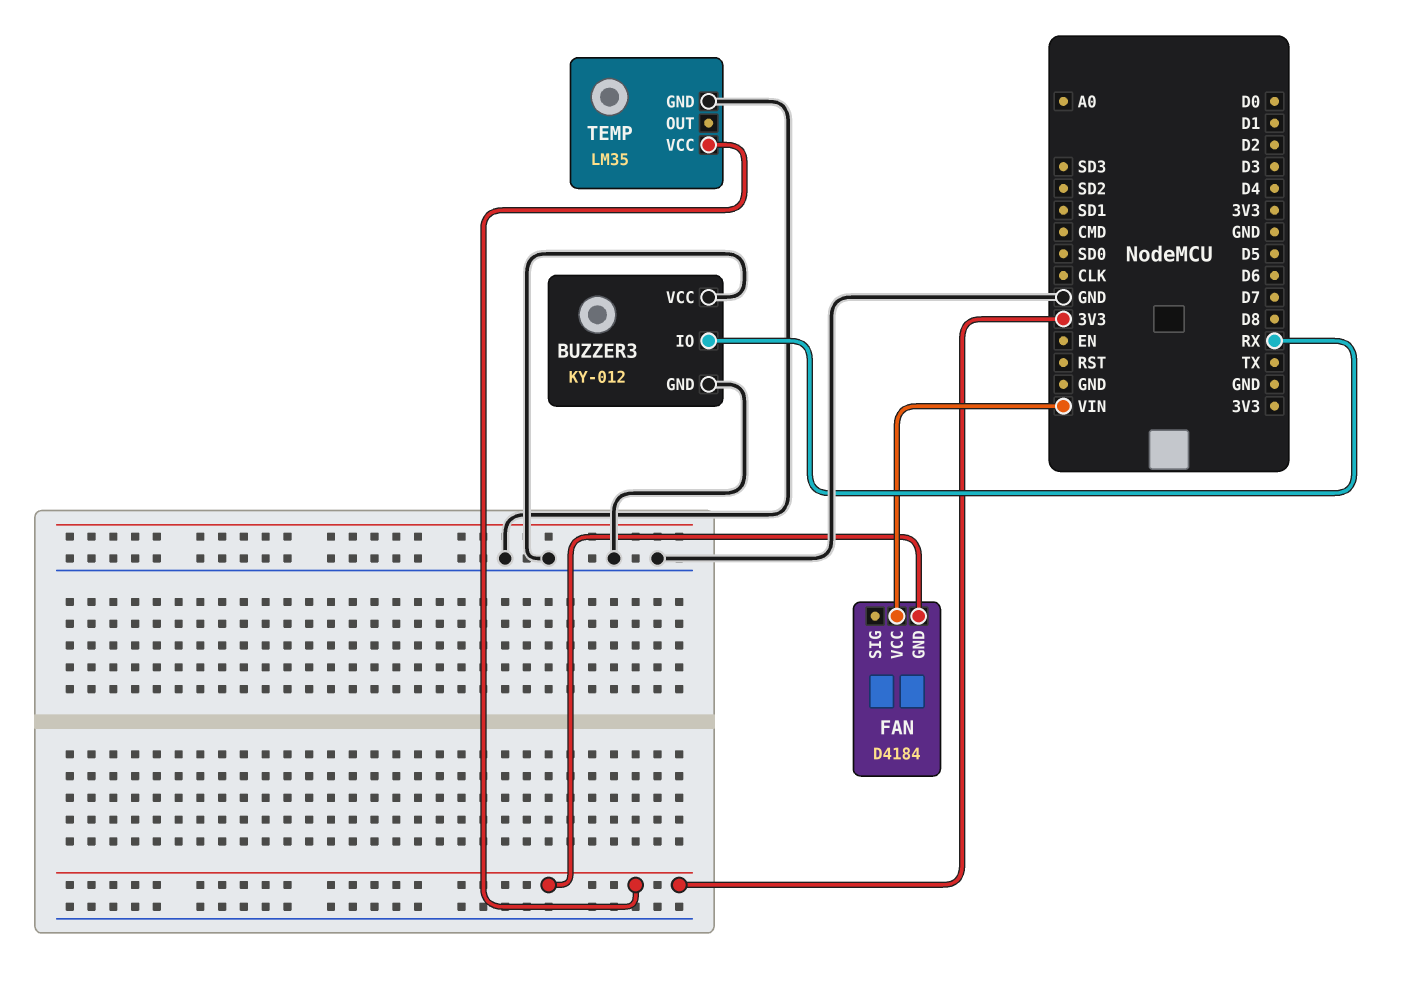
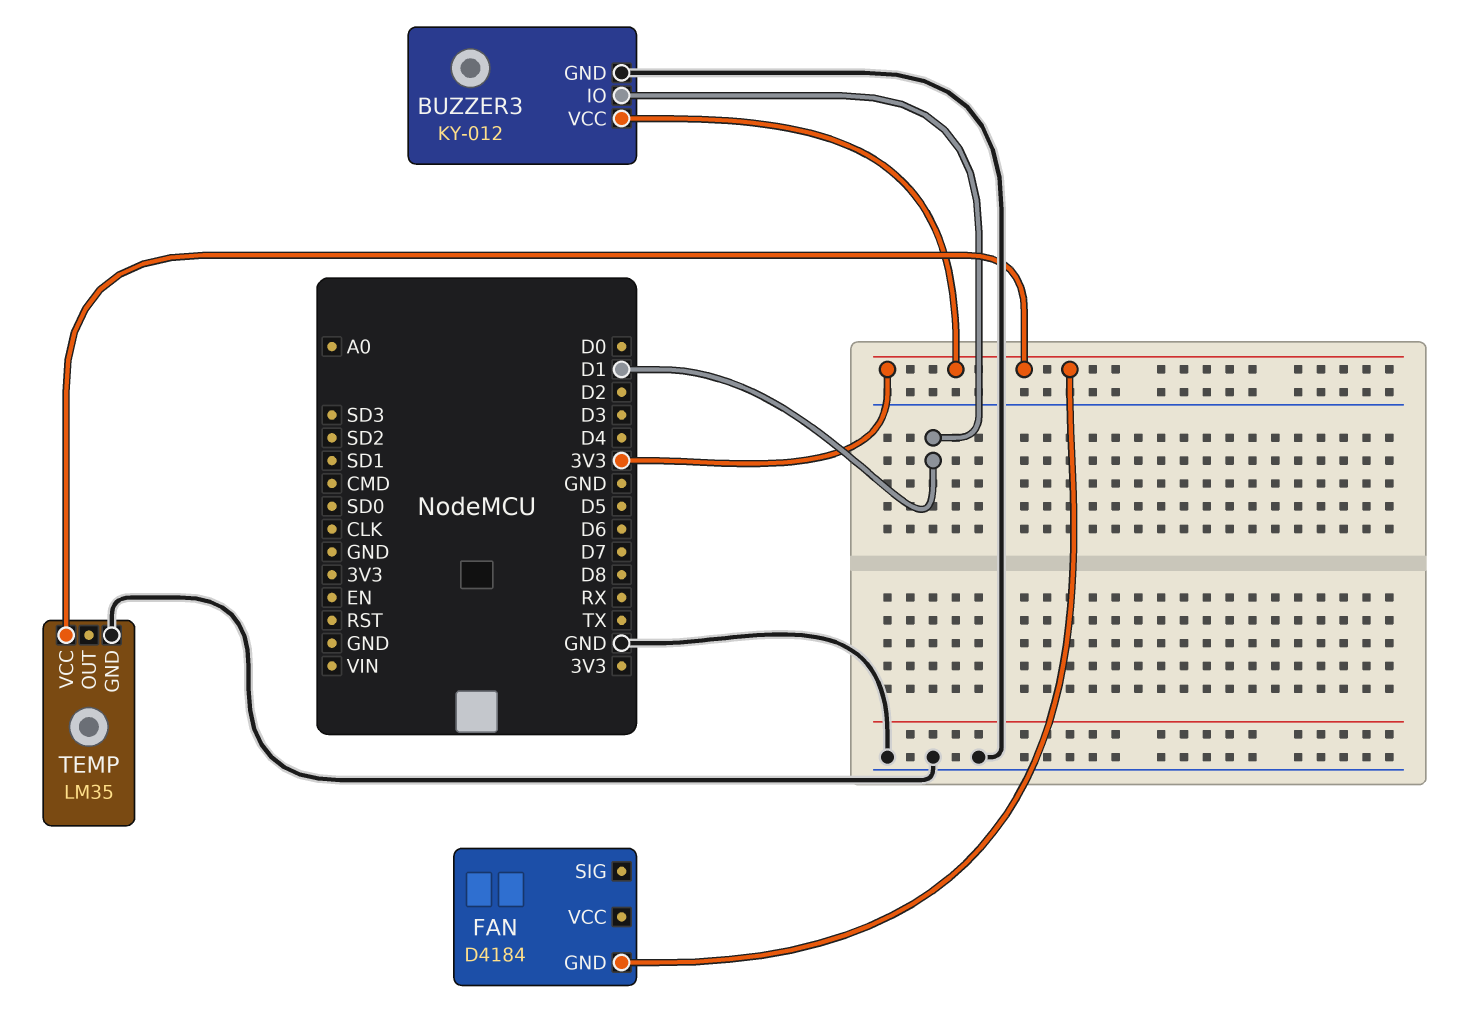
BUZZER3 pin IO: RX -> D1
BUZZER3 pin VCC: GND -> 3V3
FAN pin VCC: VIN -> none

